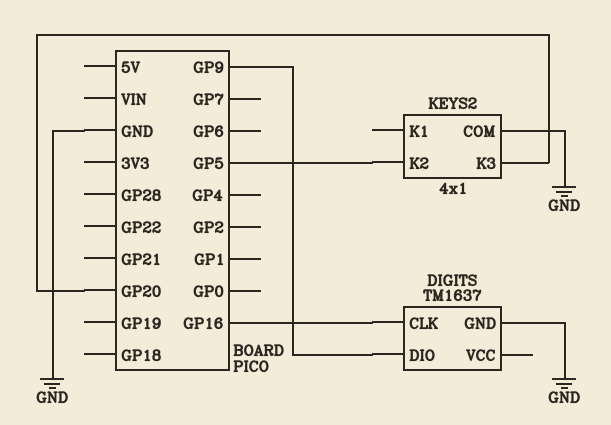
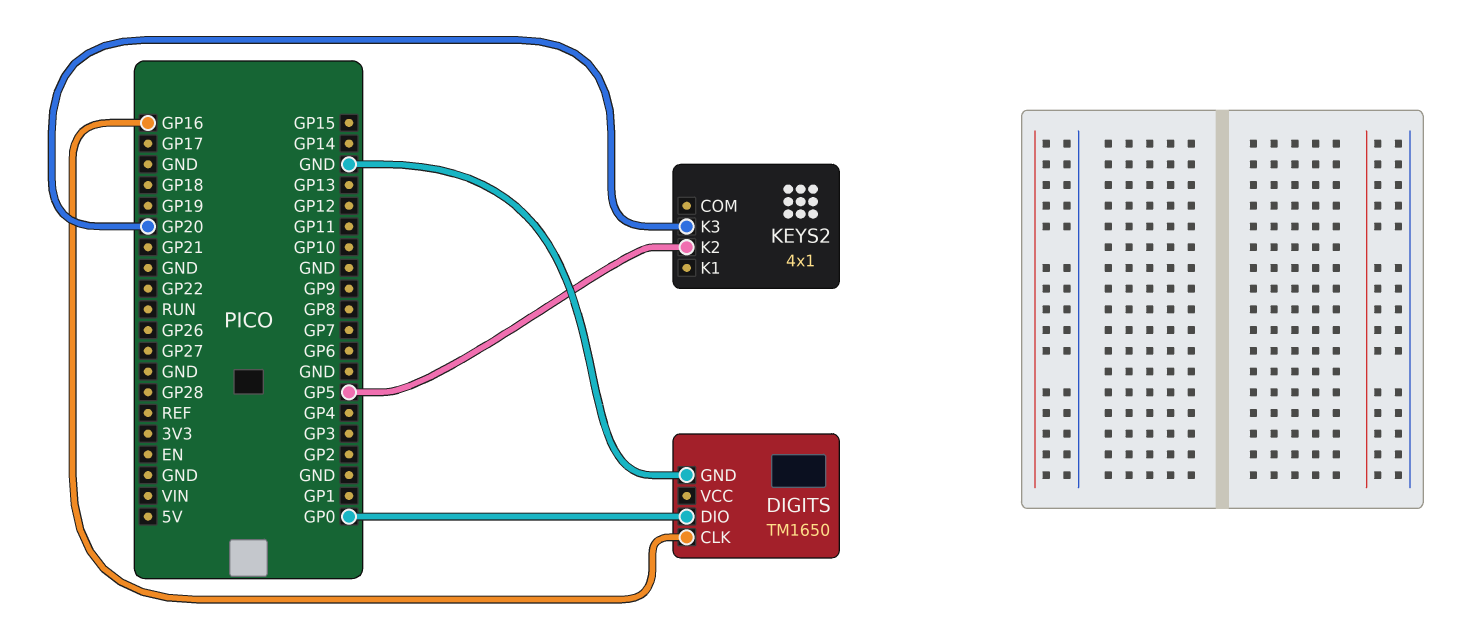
DIGITS: TM1637 -> TM1650
DIGITS pin DIO: GP9 -> GP0
KEYS2 pin COM: GND -> none

